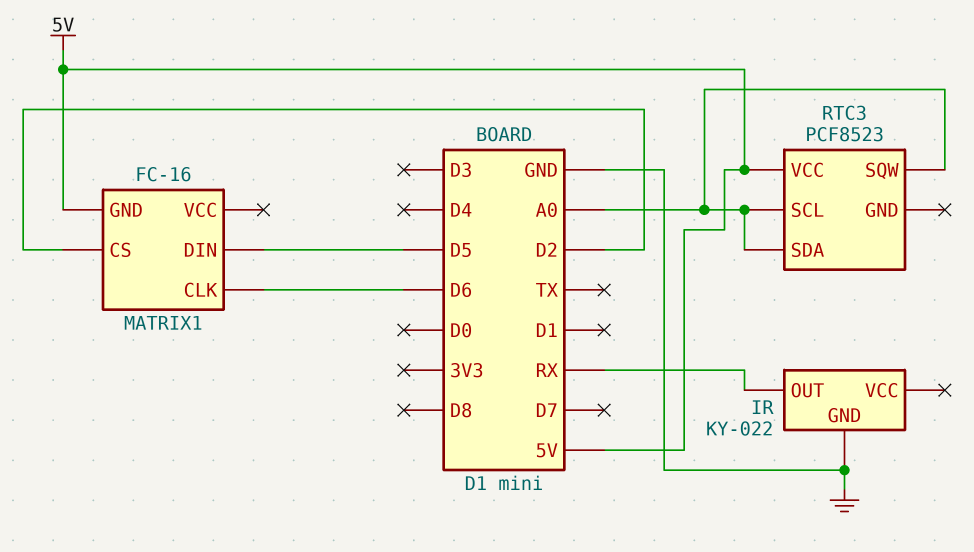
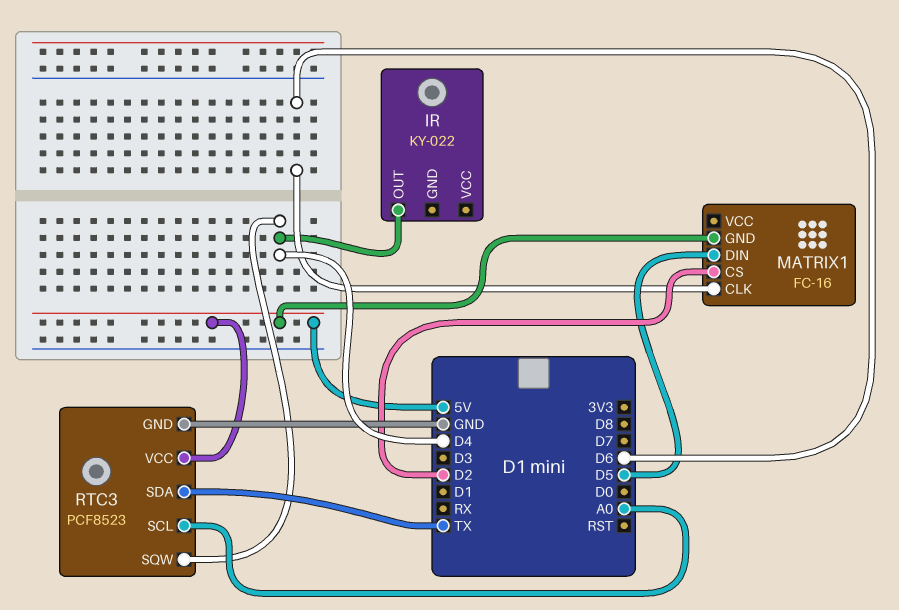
IR pin GND: GND -> none
IR pin OUT: RX -> D4
RTC3 pin GND: none -> GND
RTC3 pin SDA: A0 -> TX
RTC3 pin SQW: A0 -> D4

